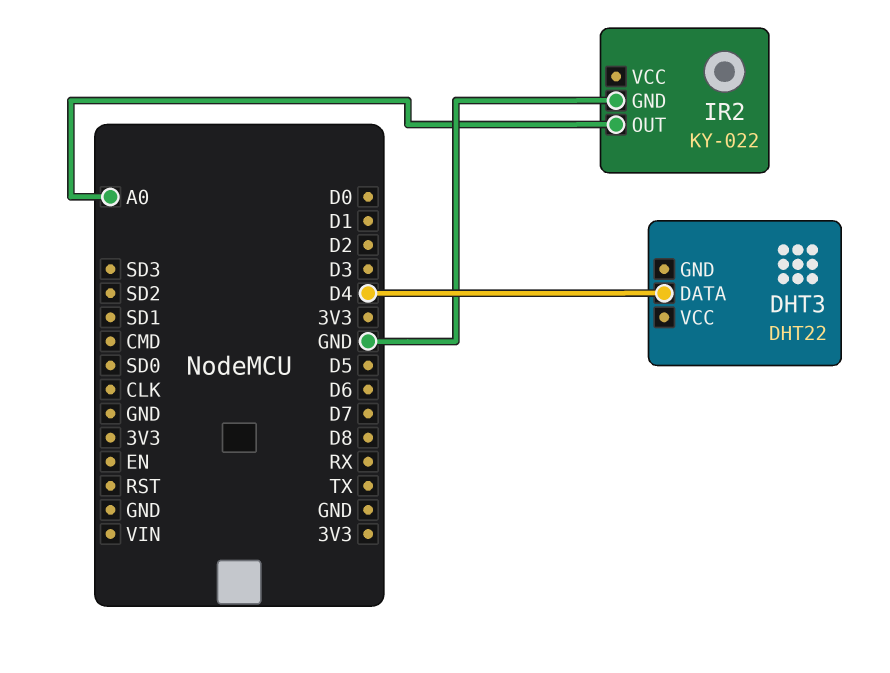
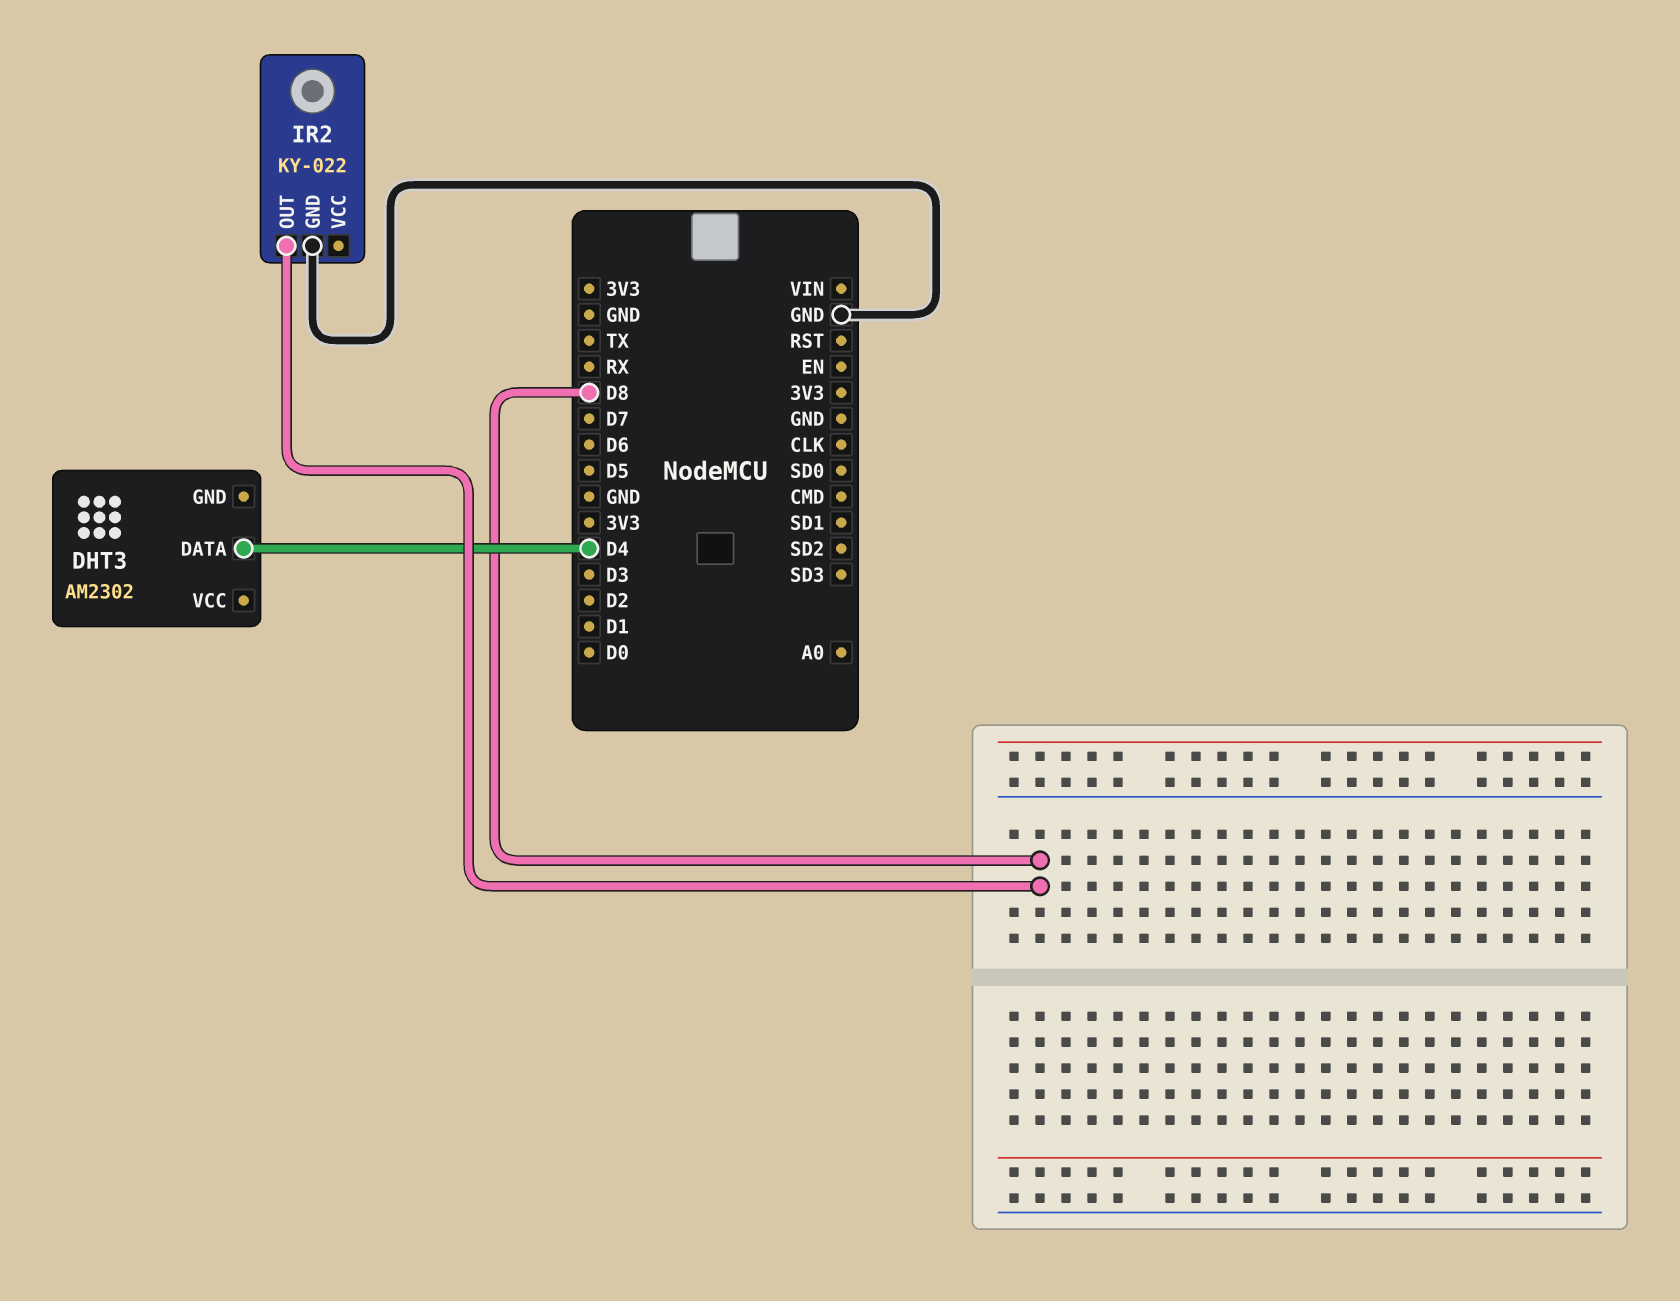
DHT3: DHT22 -> AM2302
IR2 pin OUT: A0 -> D8

